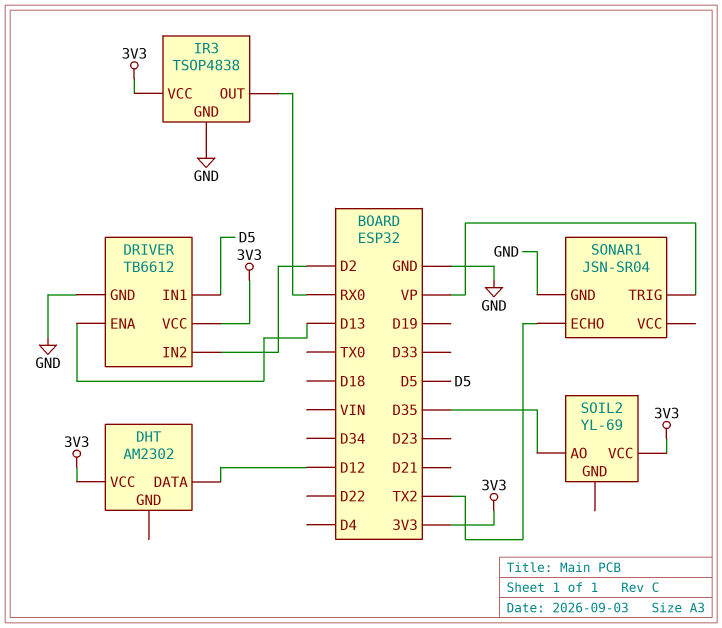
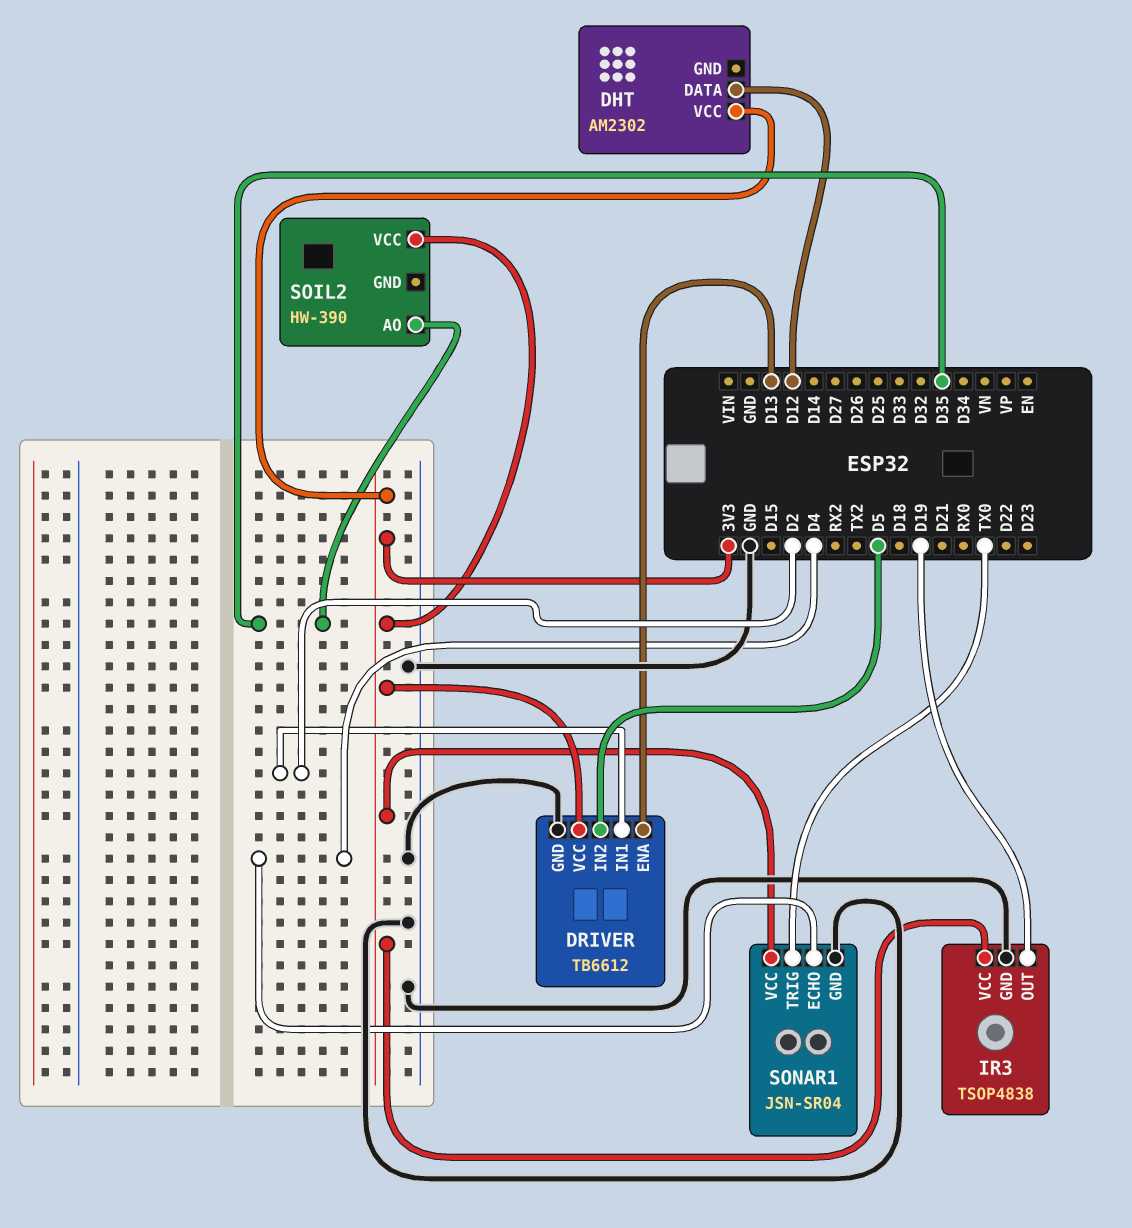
DRIVER pin IN1: D5 -> D2
DRIVER pin IN2: D2 -> D5
IR3 pin OUT: RX0 -> D19
SOIL2: YL-69 -> HW-390
SONAR1 pin ECHO: TX2 -> D4
SONAR1 pin TRIG: VP -> TX0
SONAR1 pin VCC: none -> 3V3

